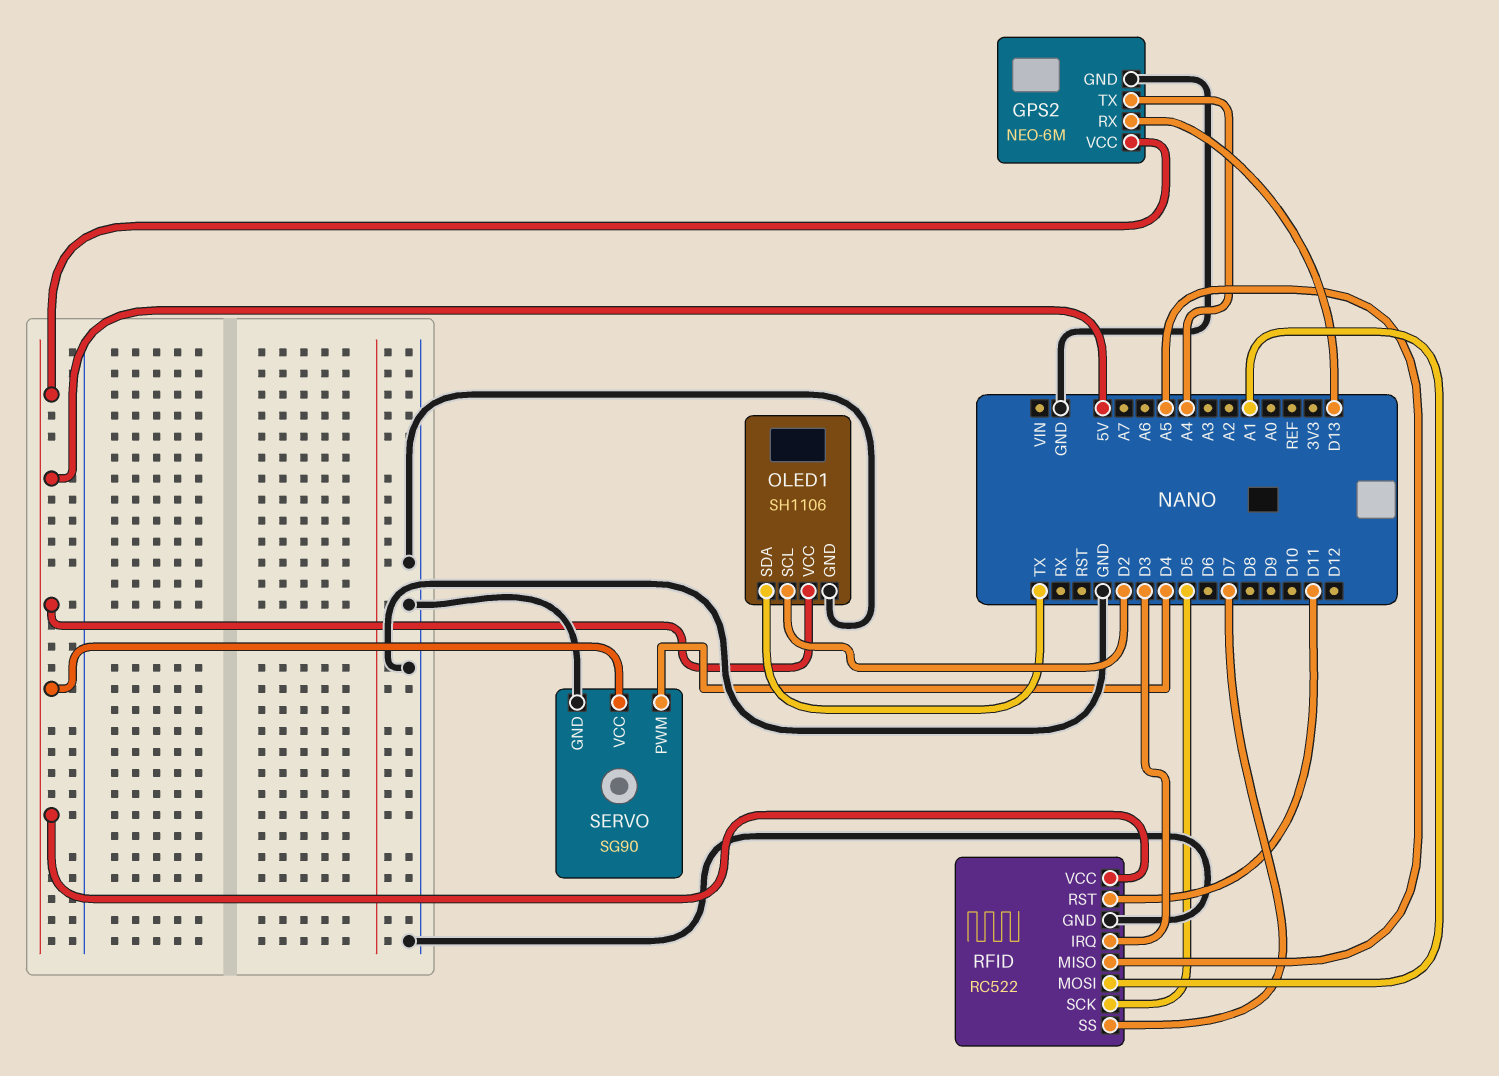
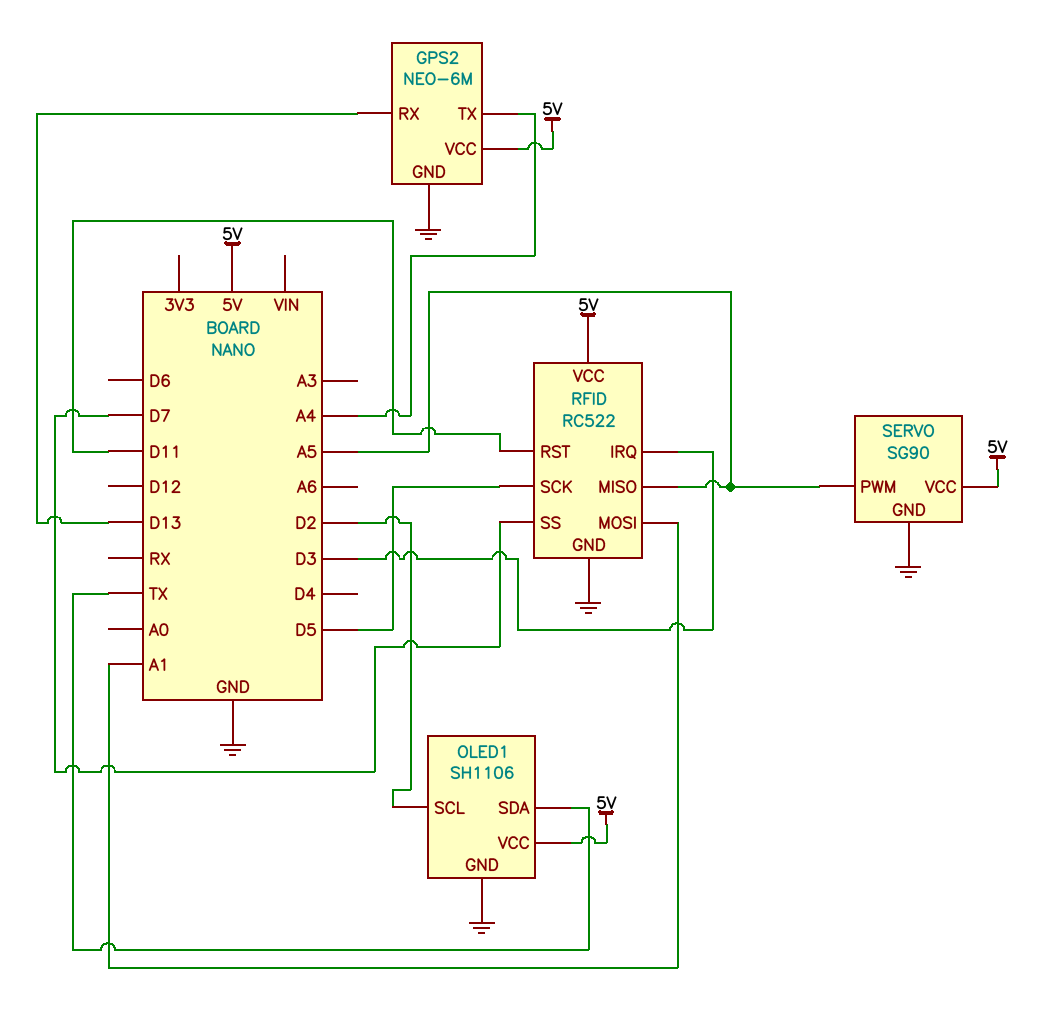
SERVO pin PWM: D4 -> A5

